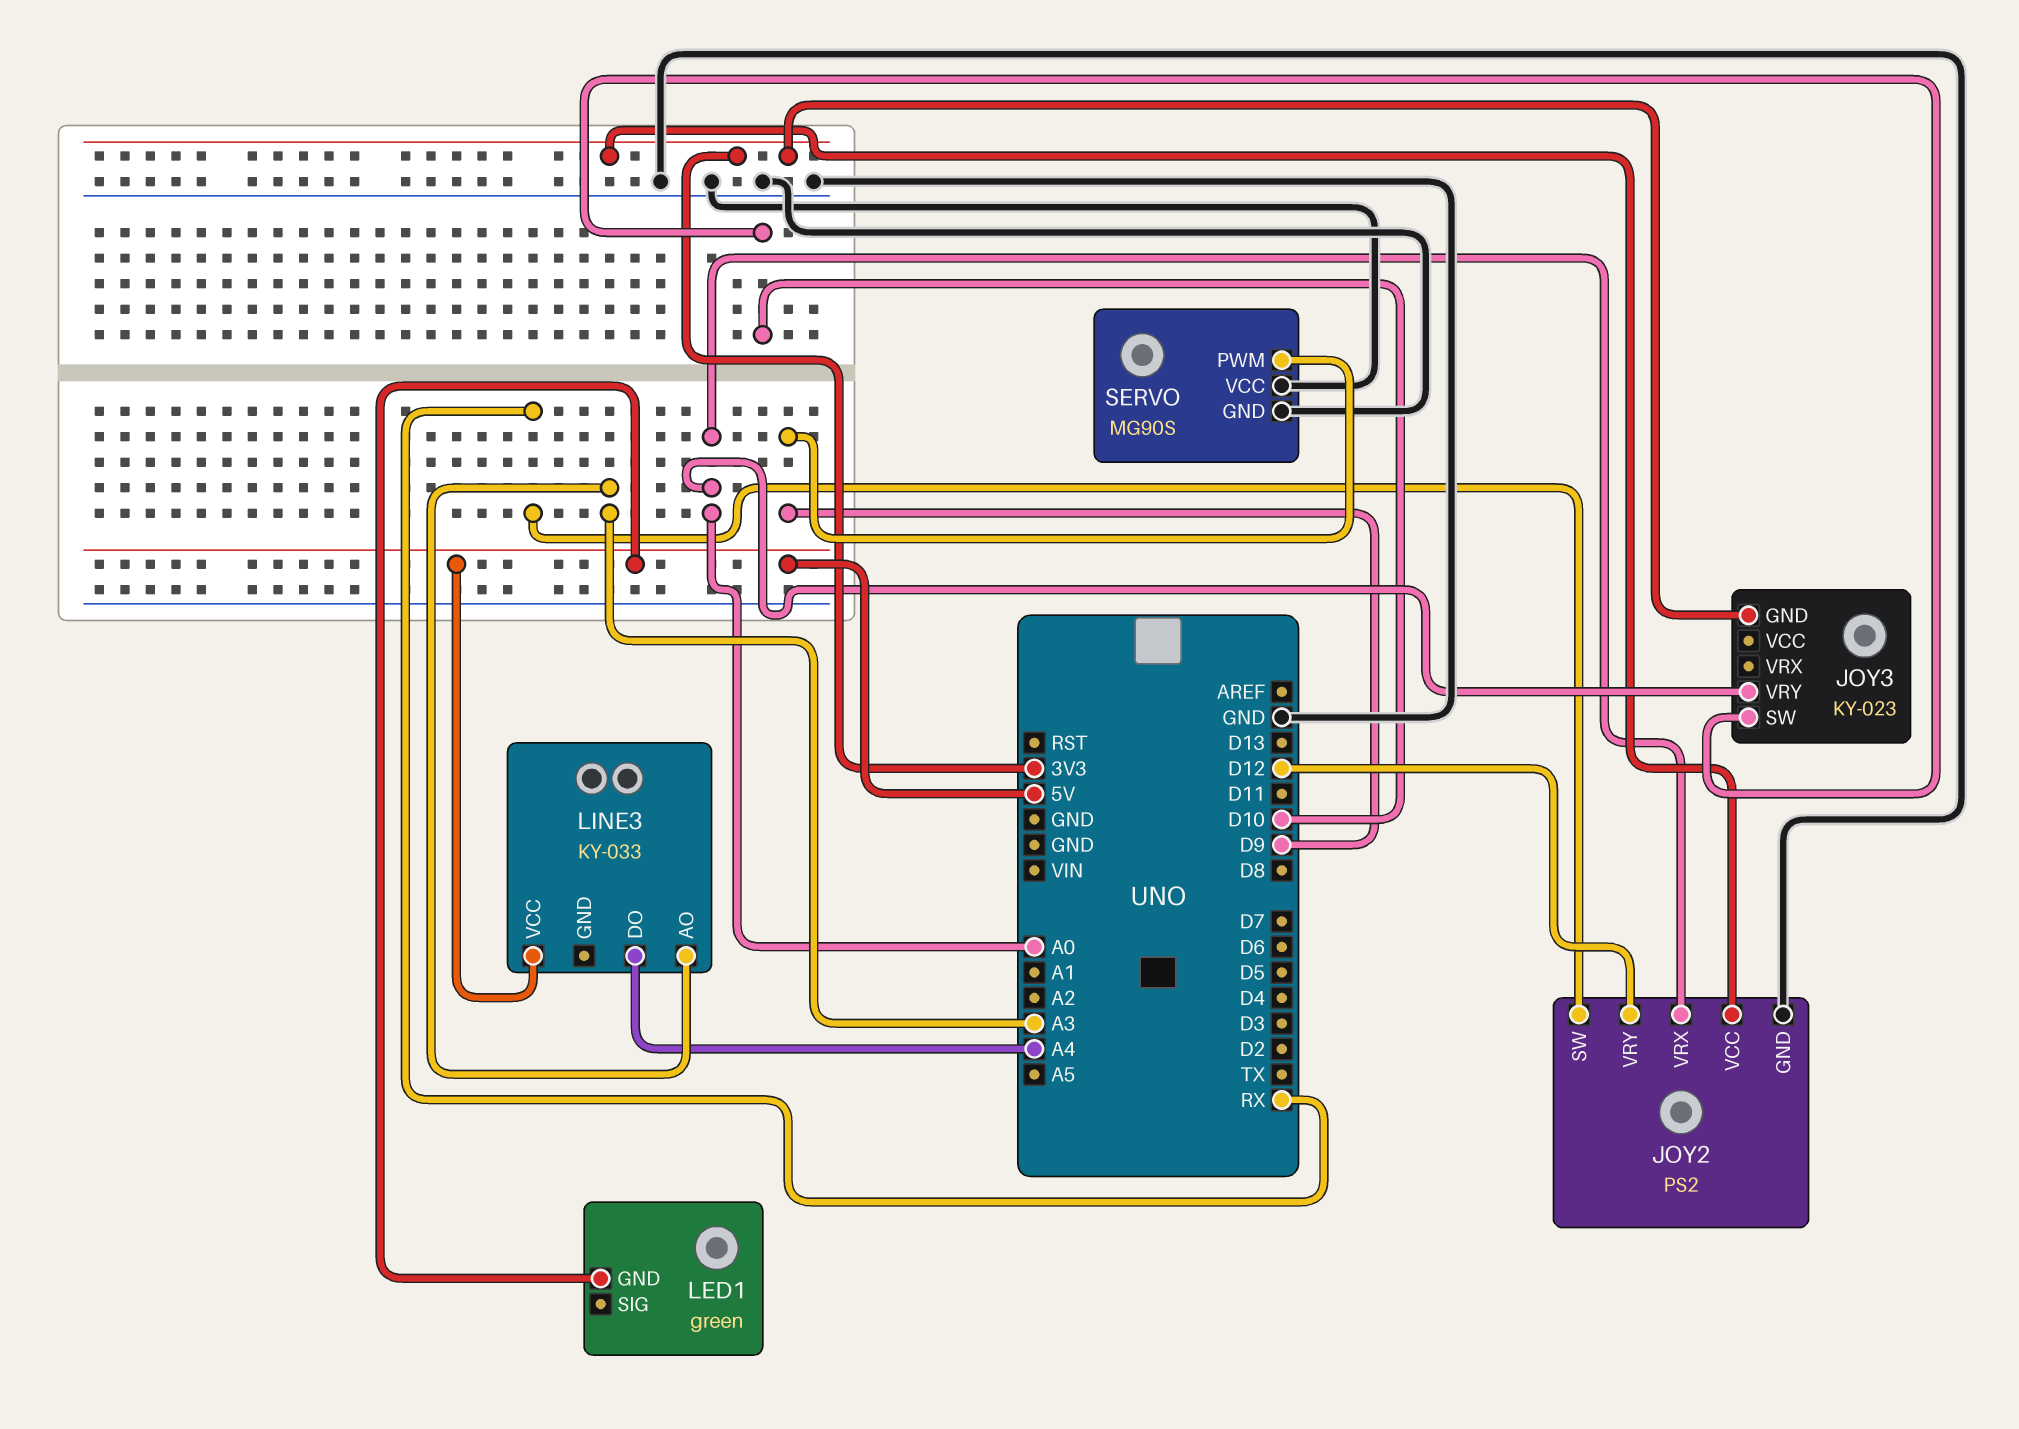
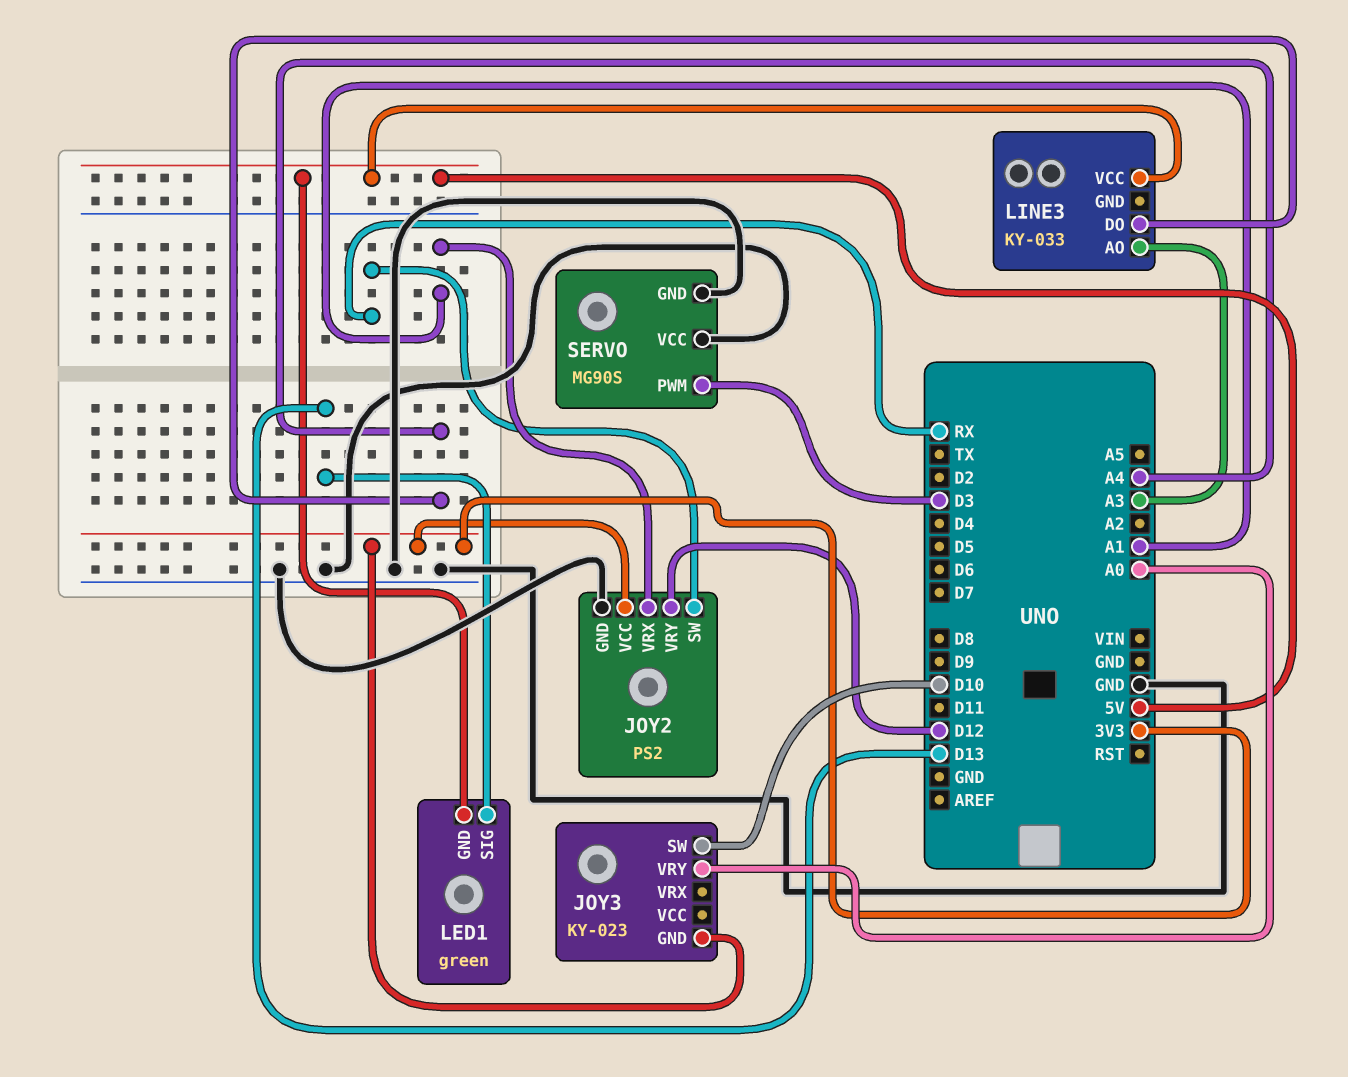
JOY2 pin VRX: A0 -> A1
LED1 pin SIG: none -> D13
SERVO pin PWM: D9 -> D3

